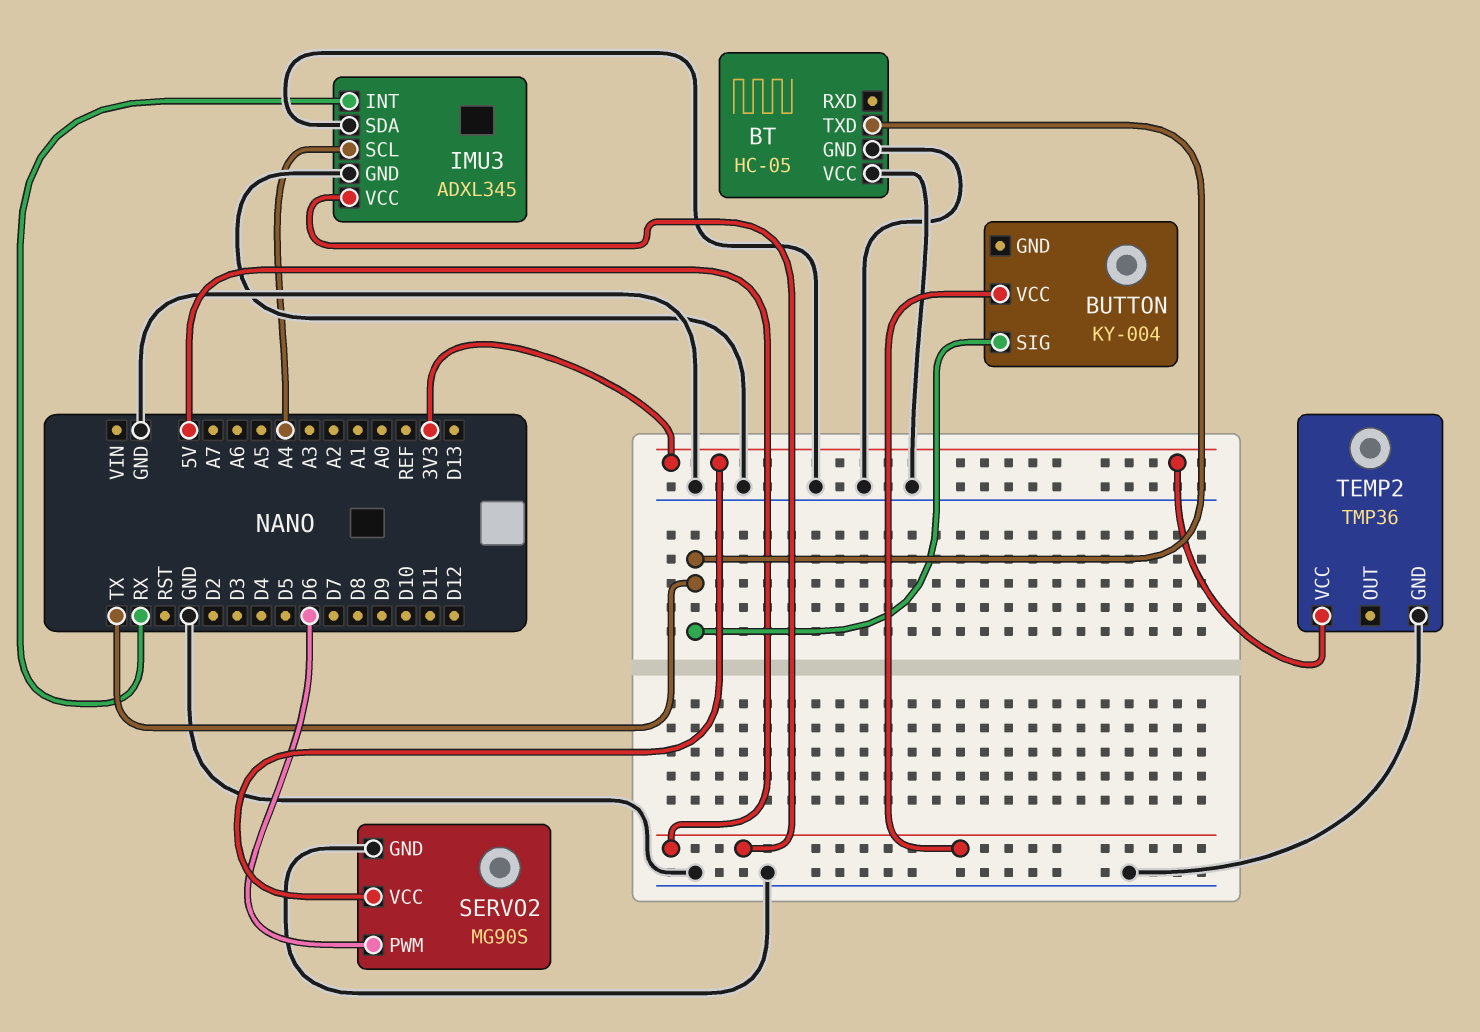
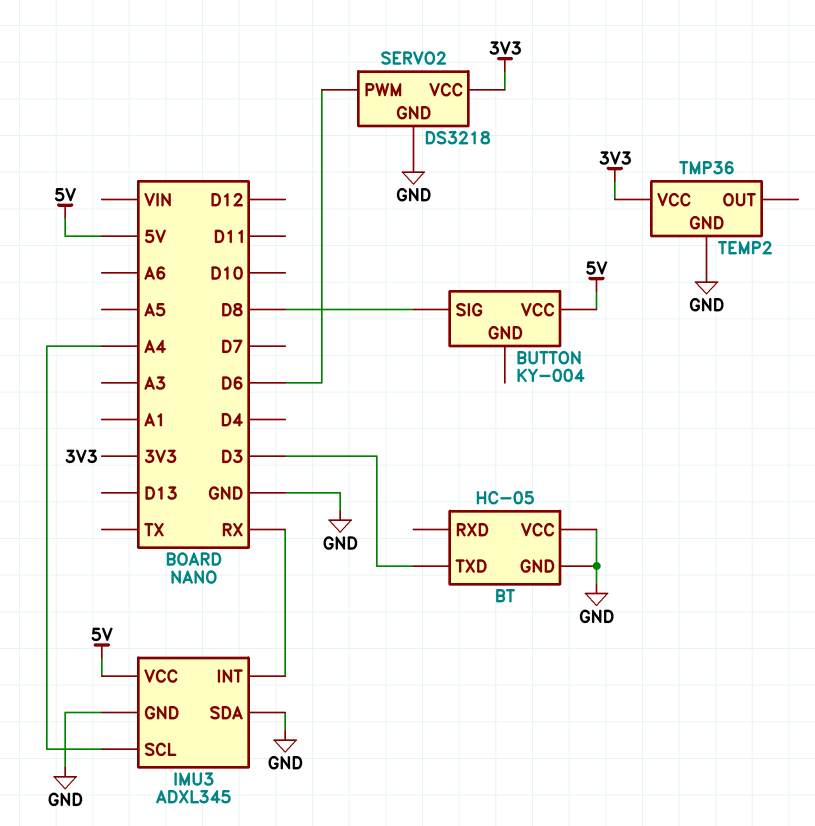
BT pin TXD: TX -> D3
BUTTON pin SIG: TX -> D8
SERVO2: MG90S -> DS3218

